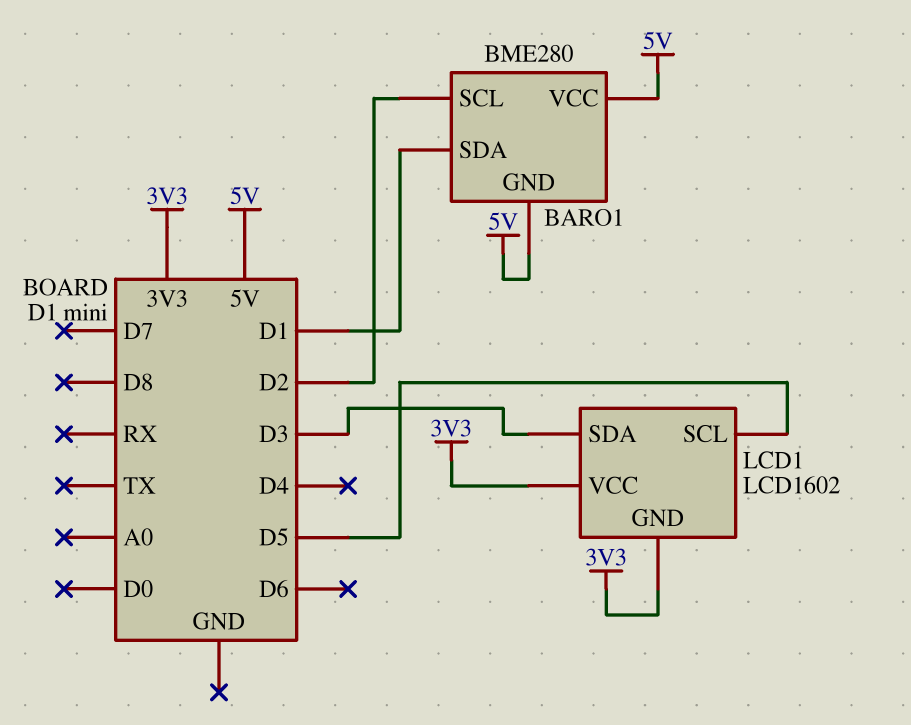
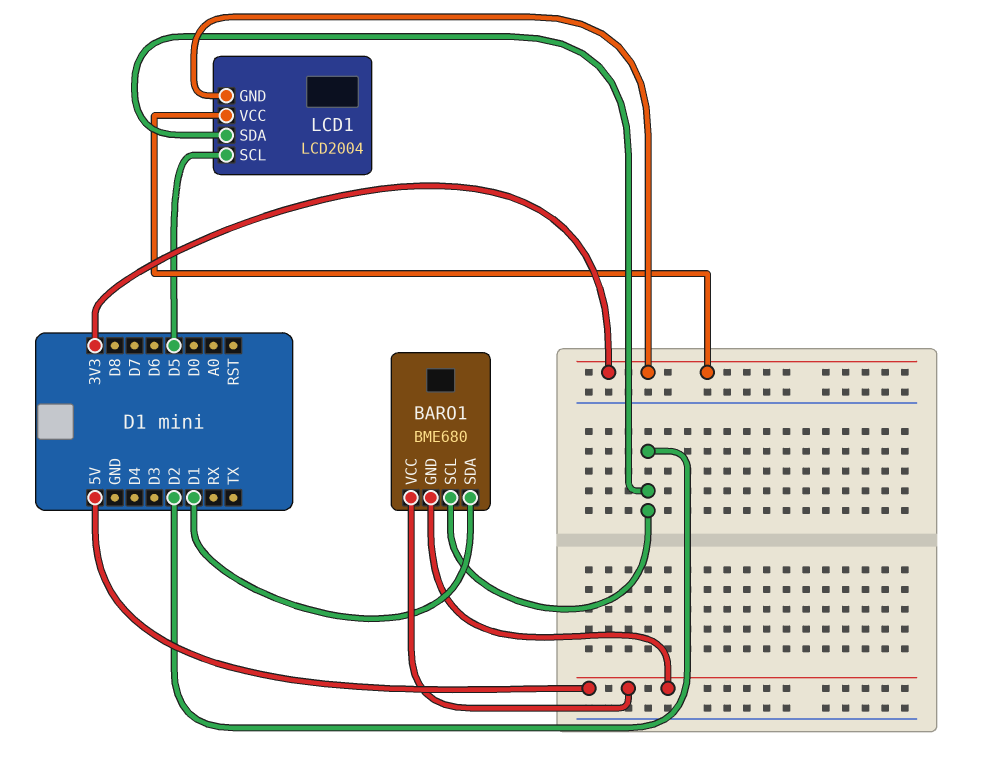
BARO1: BME280 -> BME680
LCD1: LCD1602 -> LCD2004
LCD1 pin SDA: D3 -> D2

